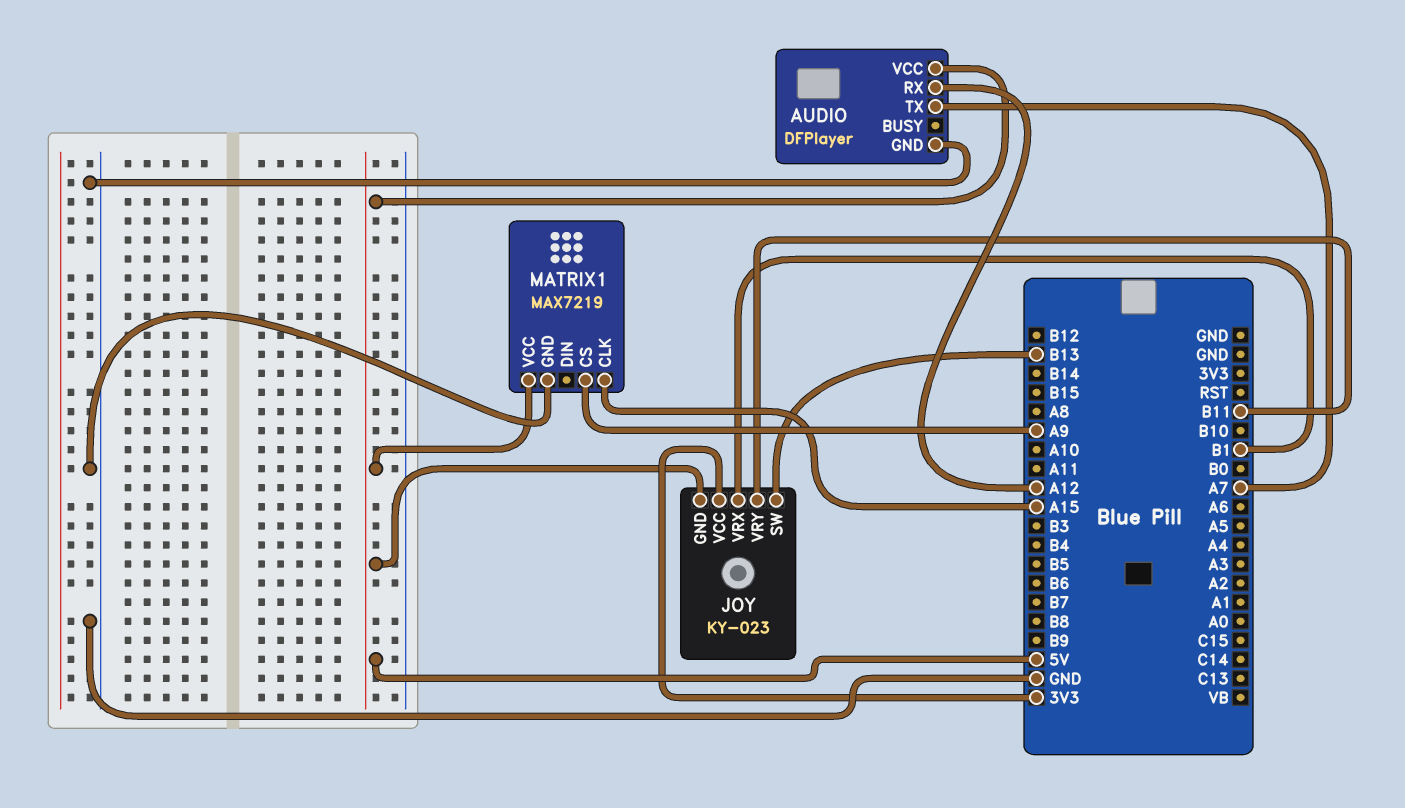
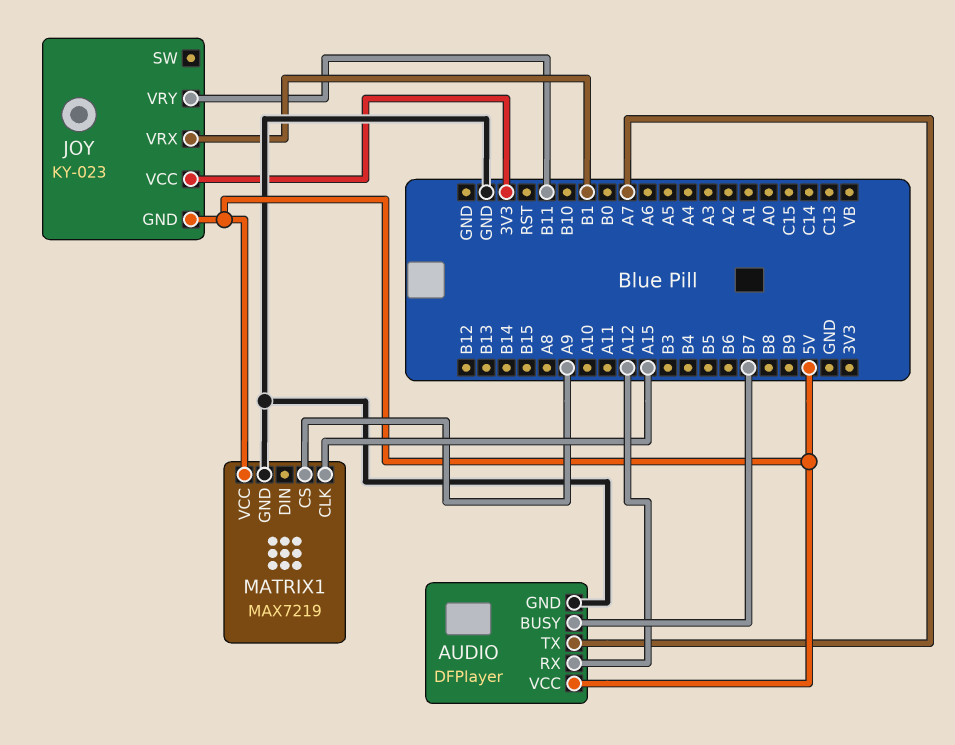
AUDIO pin BUSY: none -> B7
JOY pin SW: B13 -> none

